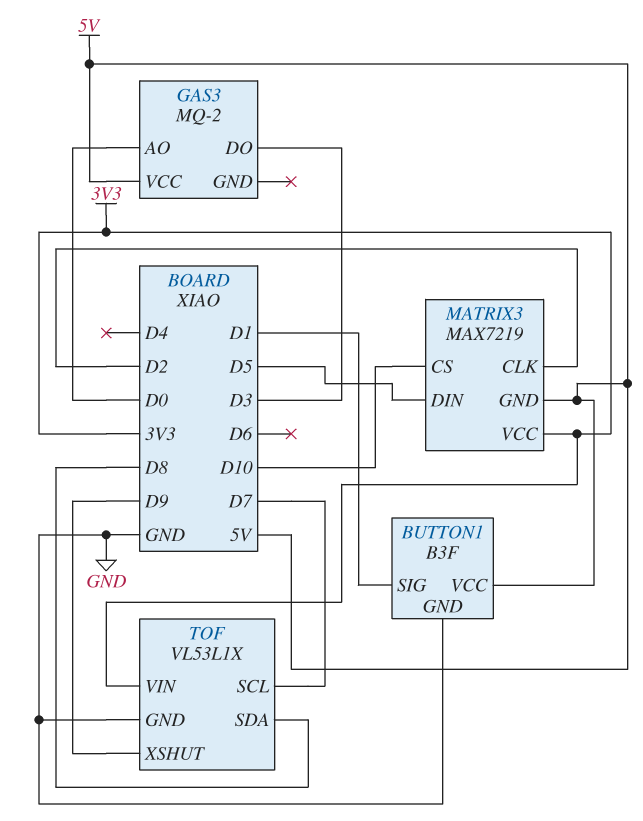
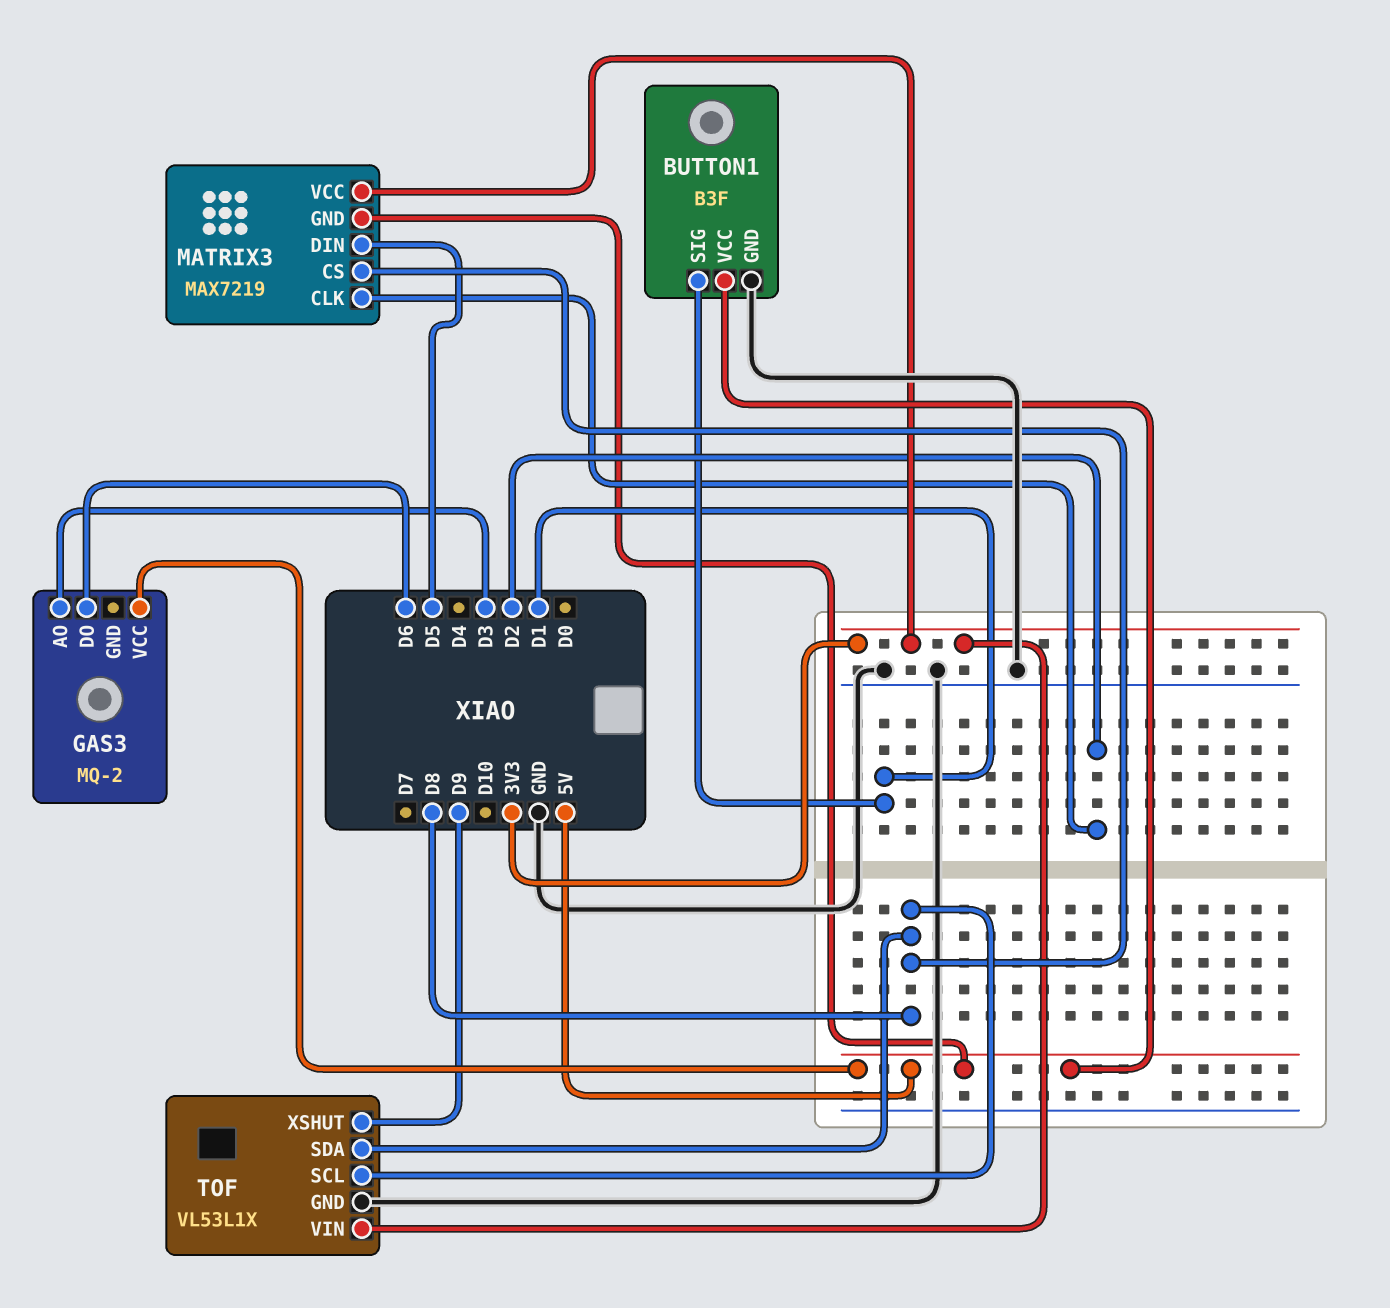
GAS3 pin AO: D0 -> D3
GAS3 pin DO: D3 -> D6
MATRIX3 pin CS: D10 -> D8
TOF pin SCL: D7 -> D8

